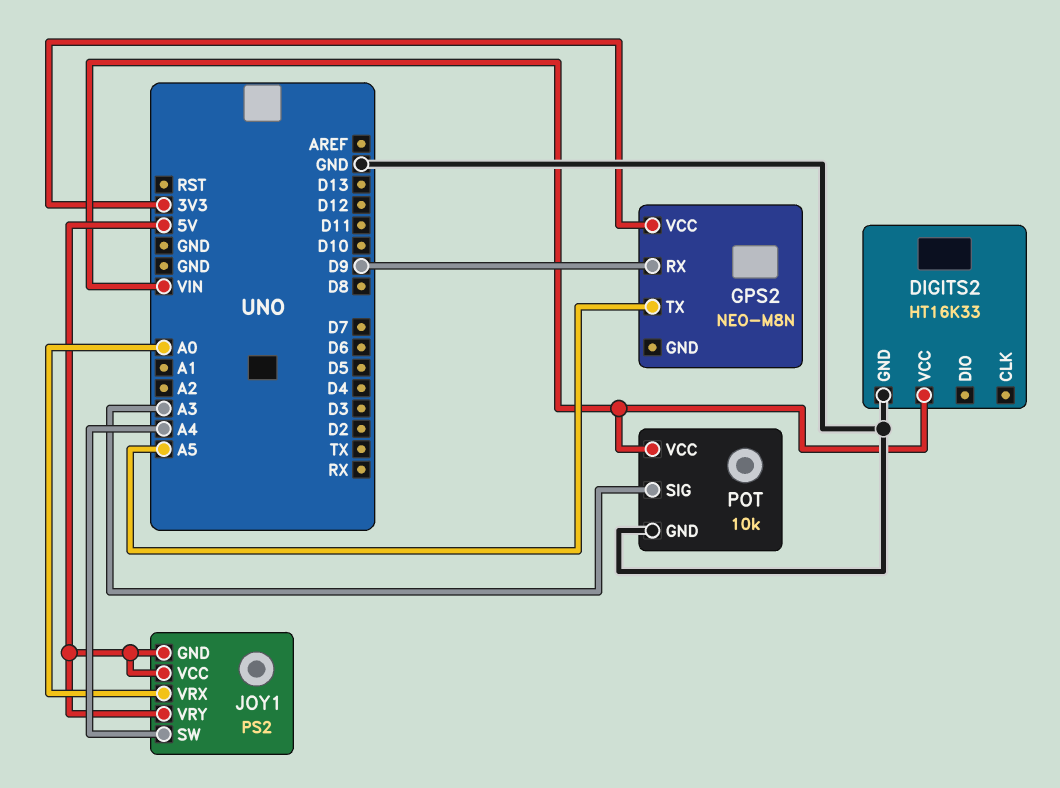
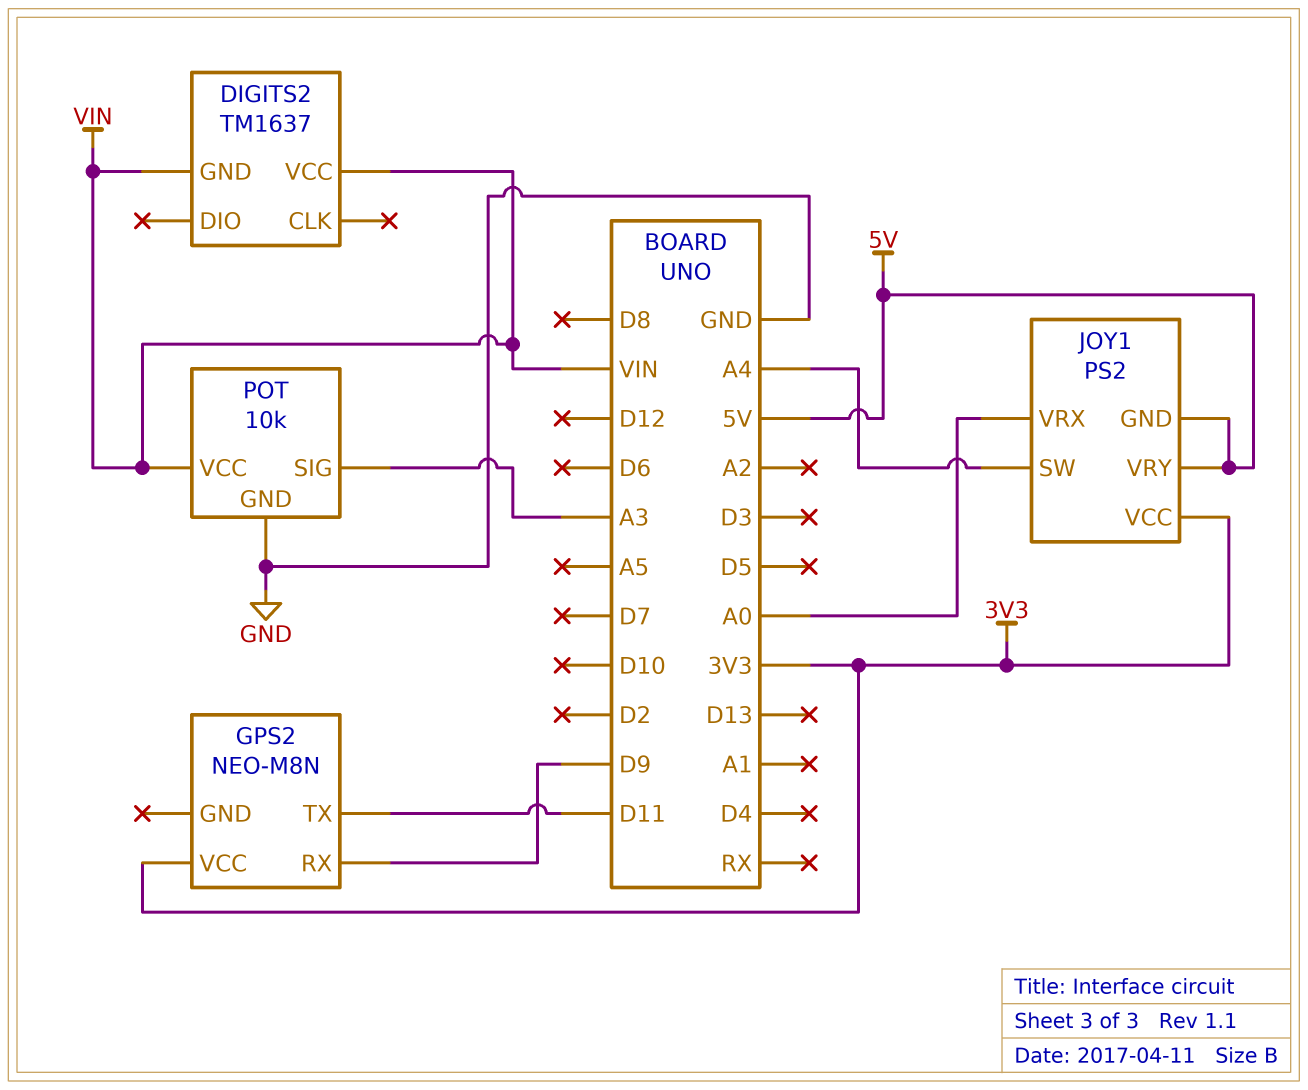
DIGITS2: HT16K33 -> TM1637
DIGITS2 pin GND: GND -> VIN
GPS2 pin TX: A5 -> D11
JOY1 pin VCC: 5V -> 3V3

